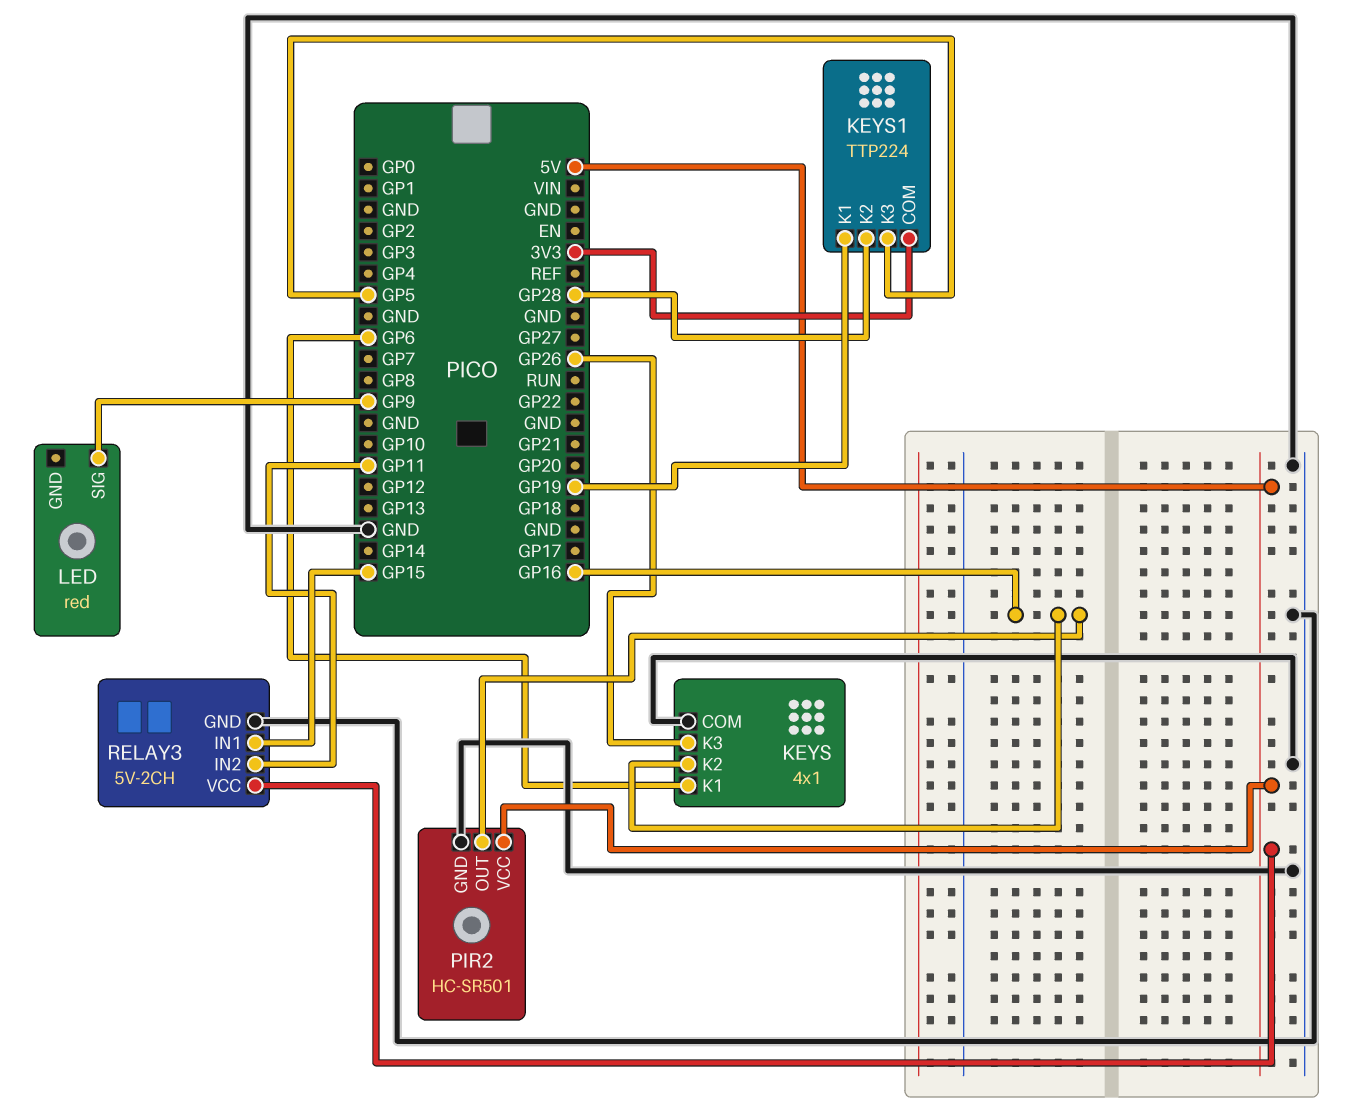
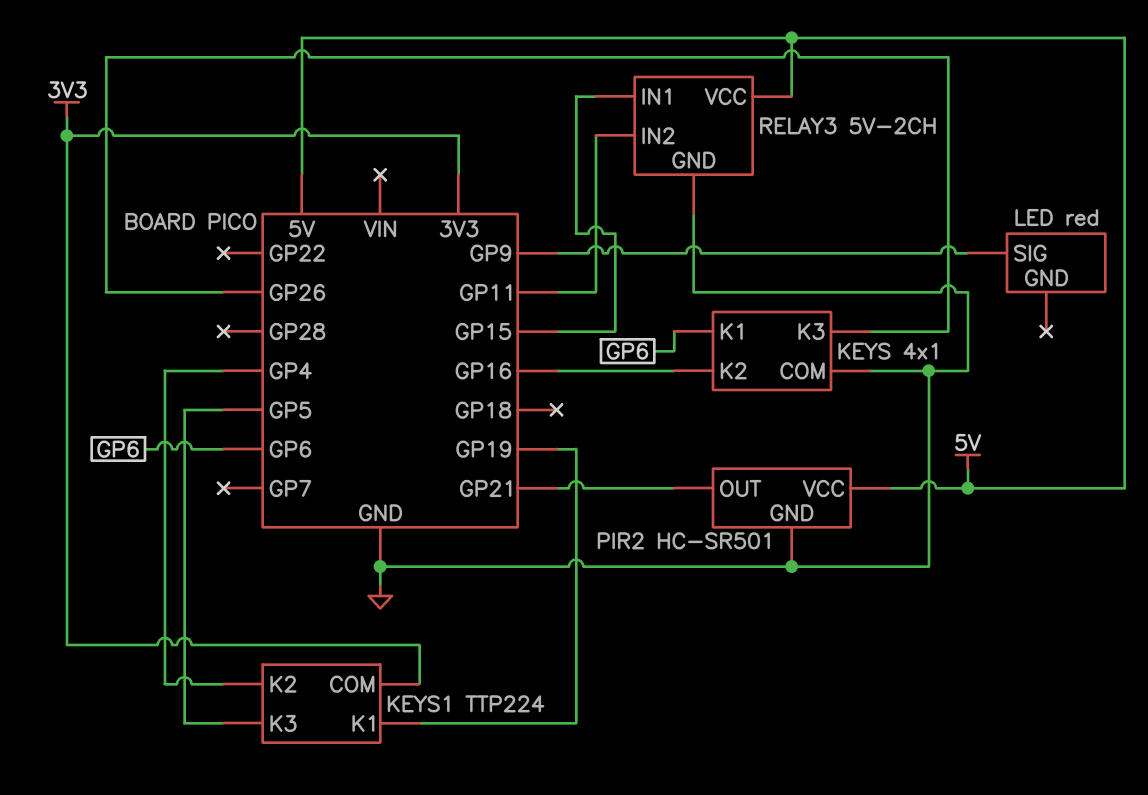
KEYS1 pin K2: GP28 -> GP4
PIR2 pin OUT: GP16 -> GP21

